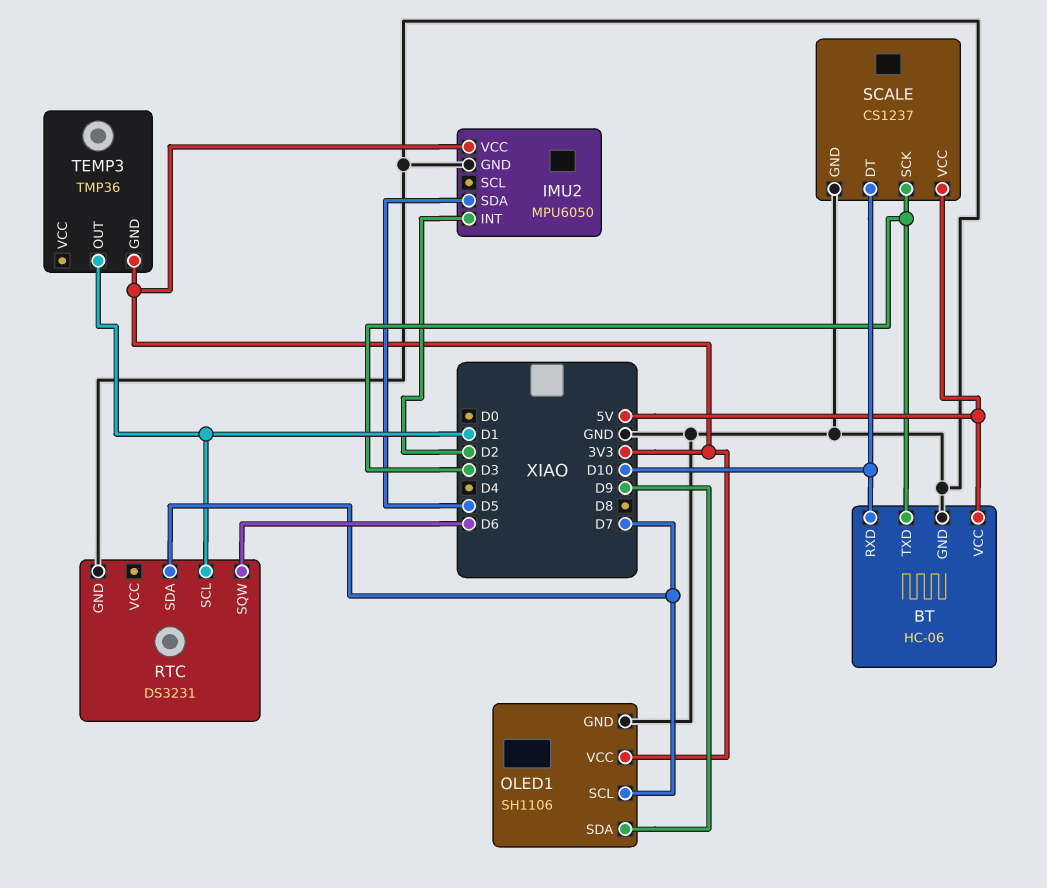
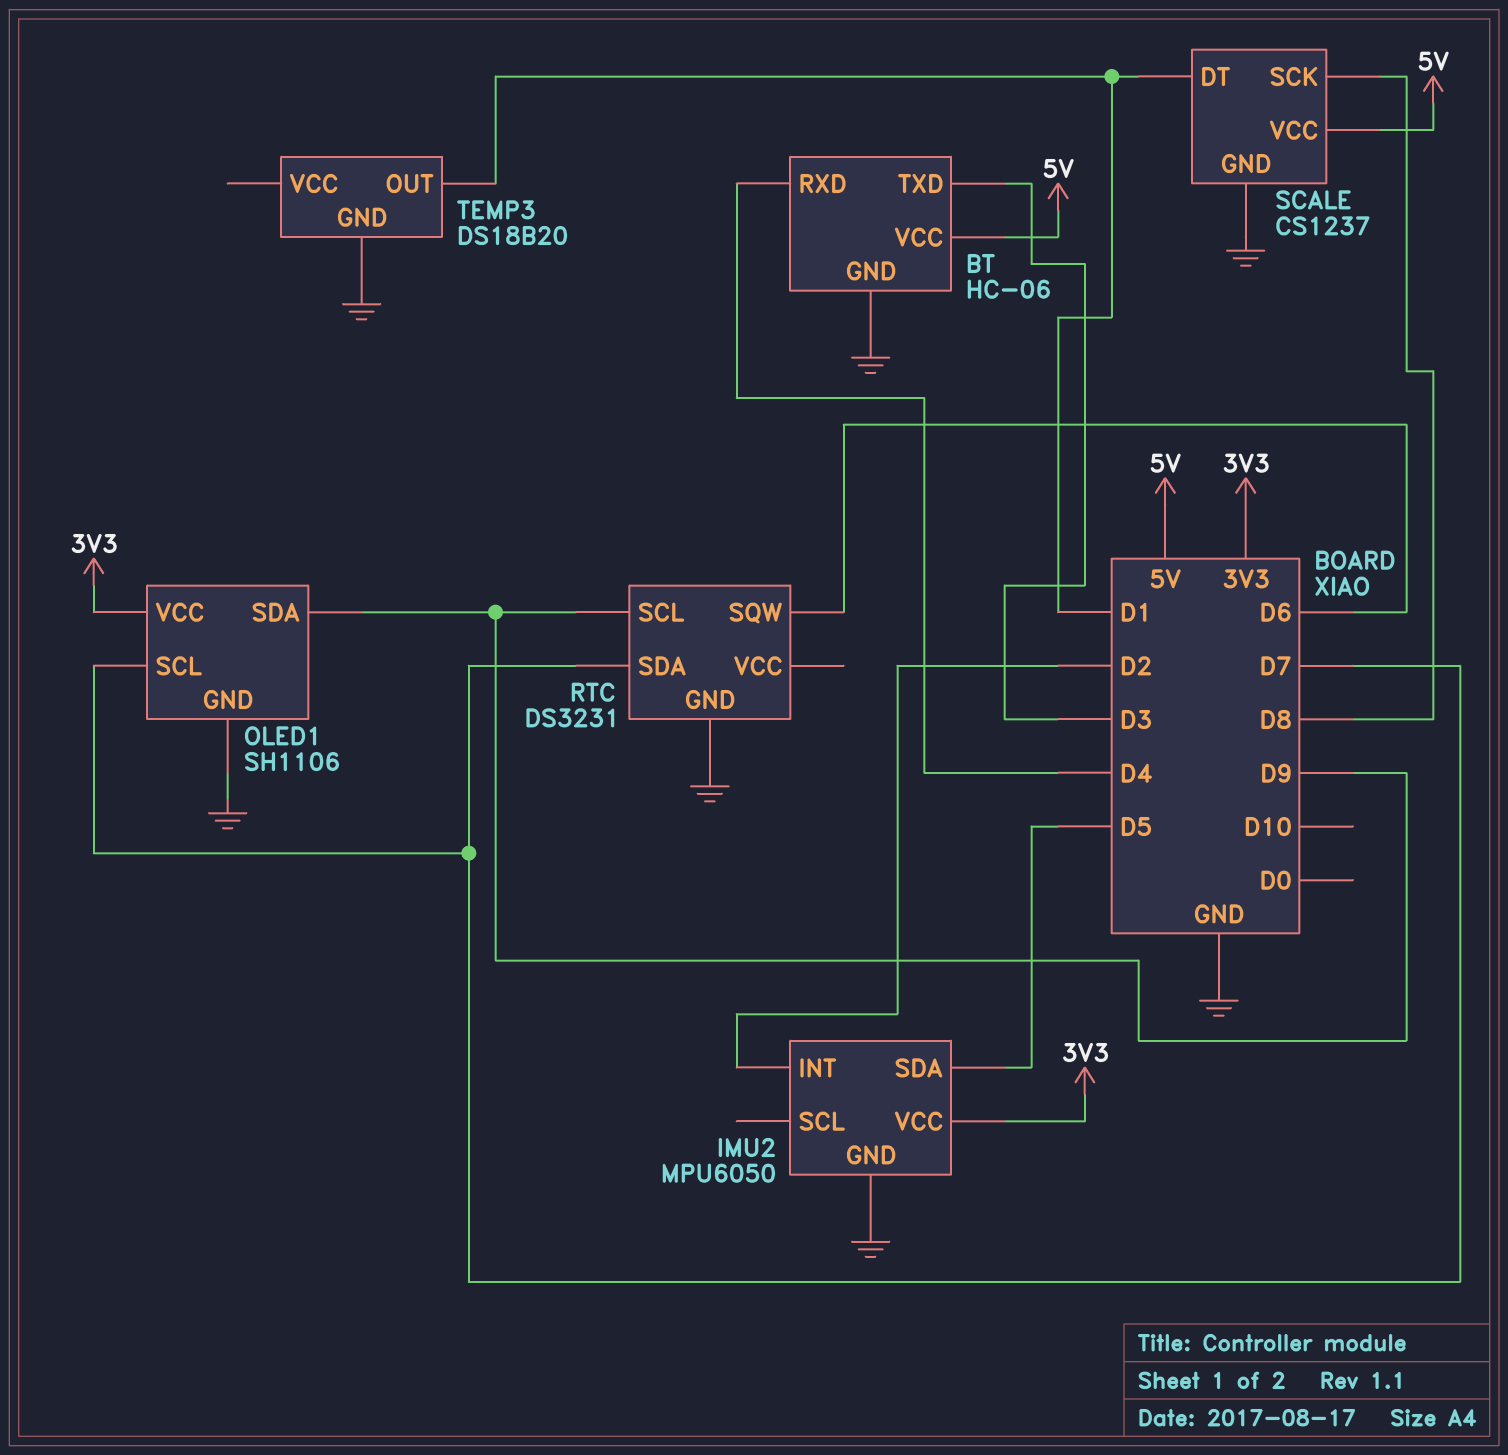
BT pin RXD: D10 -> D4
RTC pin SCL: D1 -> D9
SCALE pin DT: D10 -> D1
SCALE pin SCK: D3 -> D8
TEMP3: TMP36 -> DS18B20
TEMP3 pin GND: 3V3 -> GND

